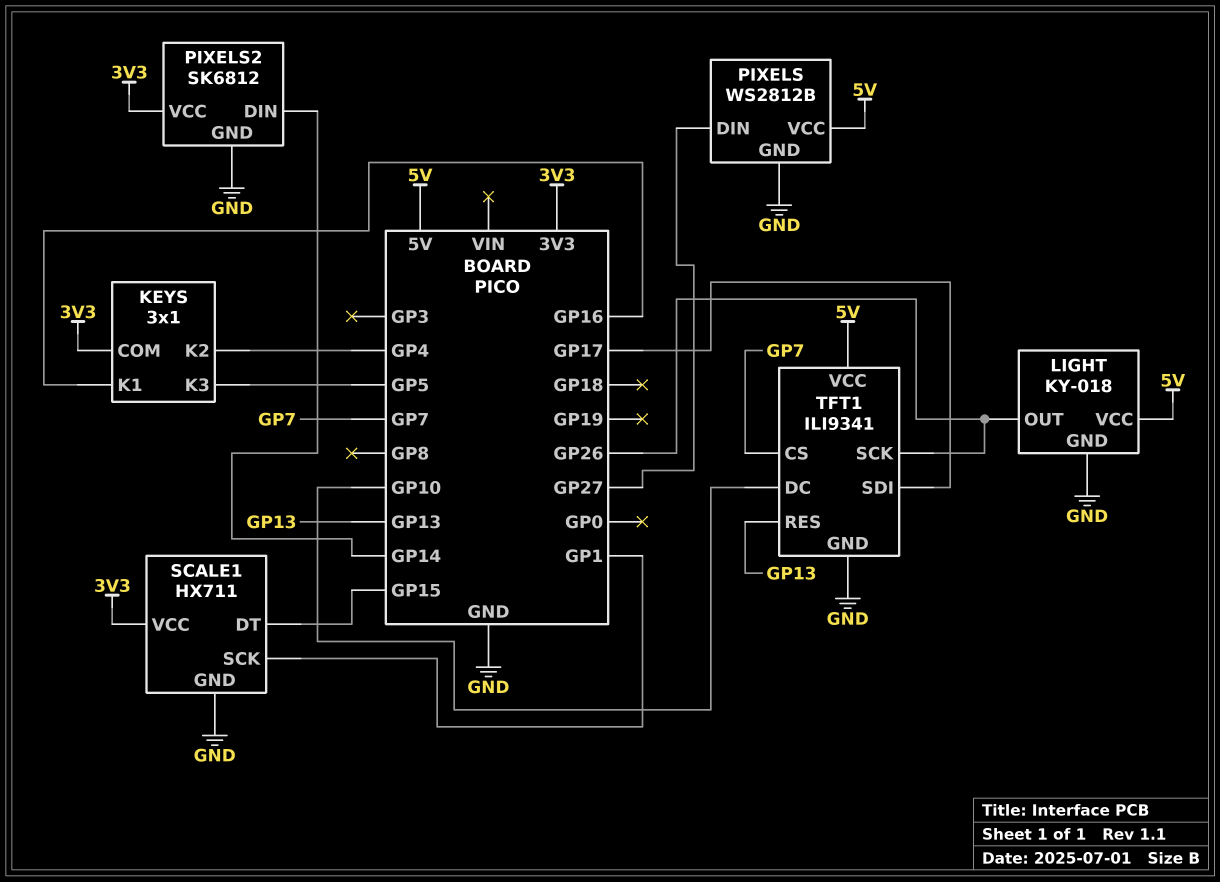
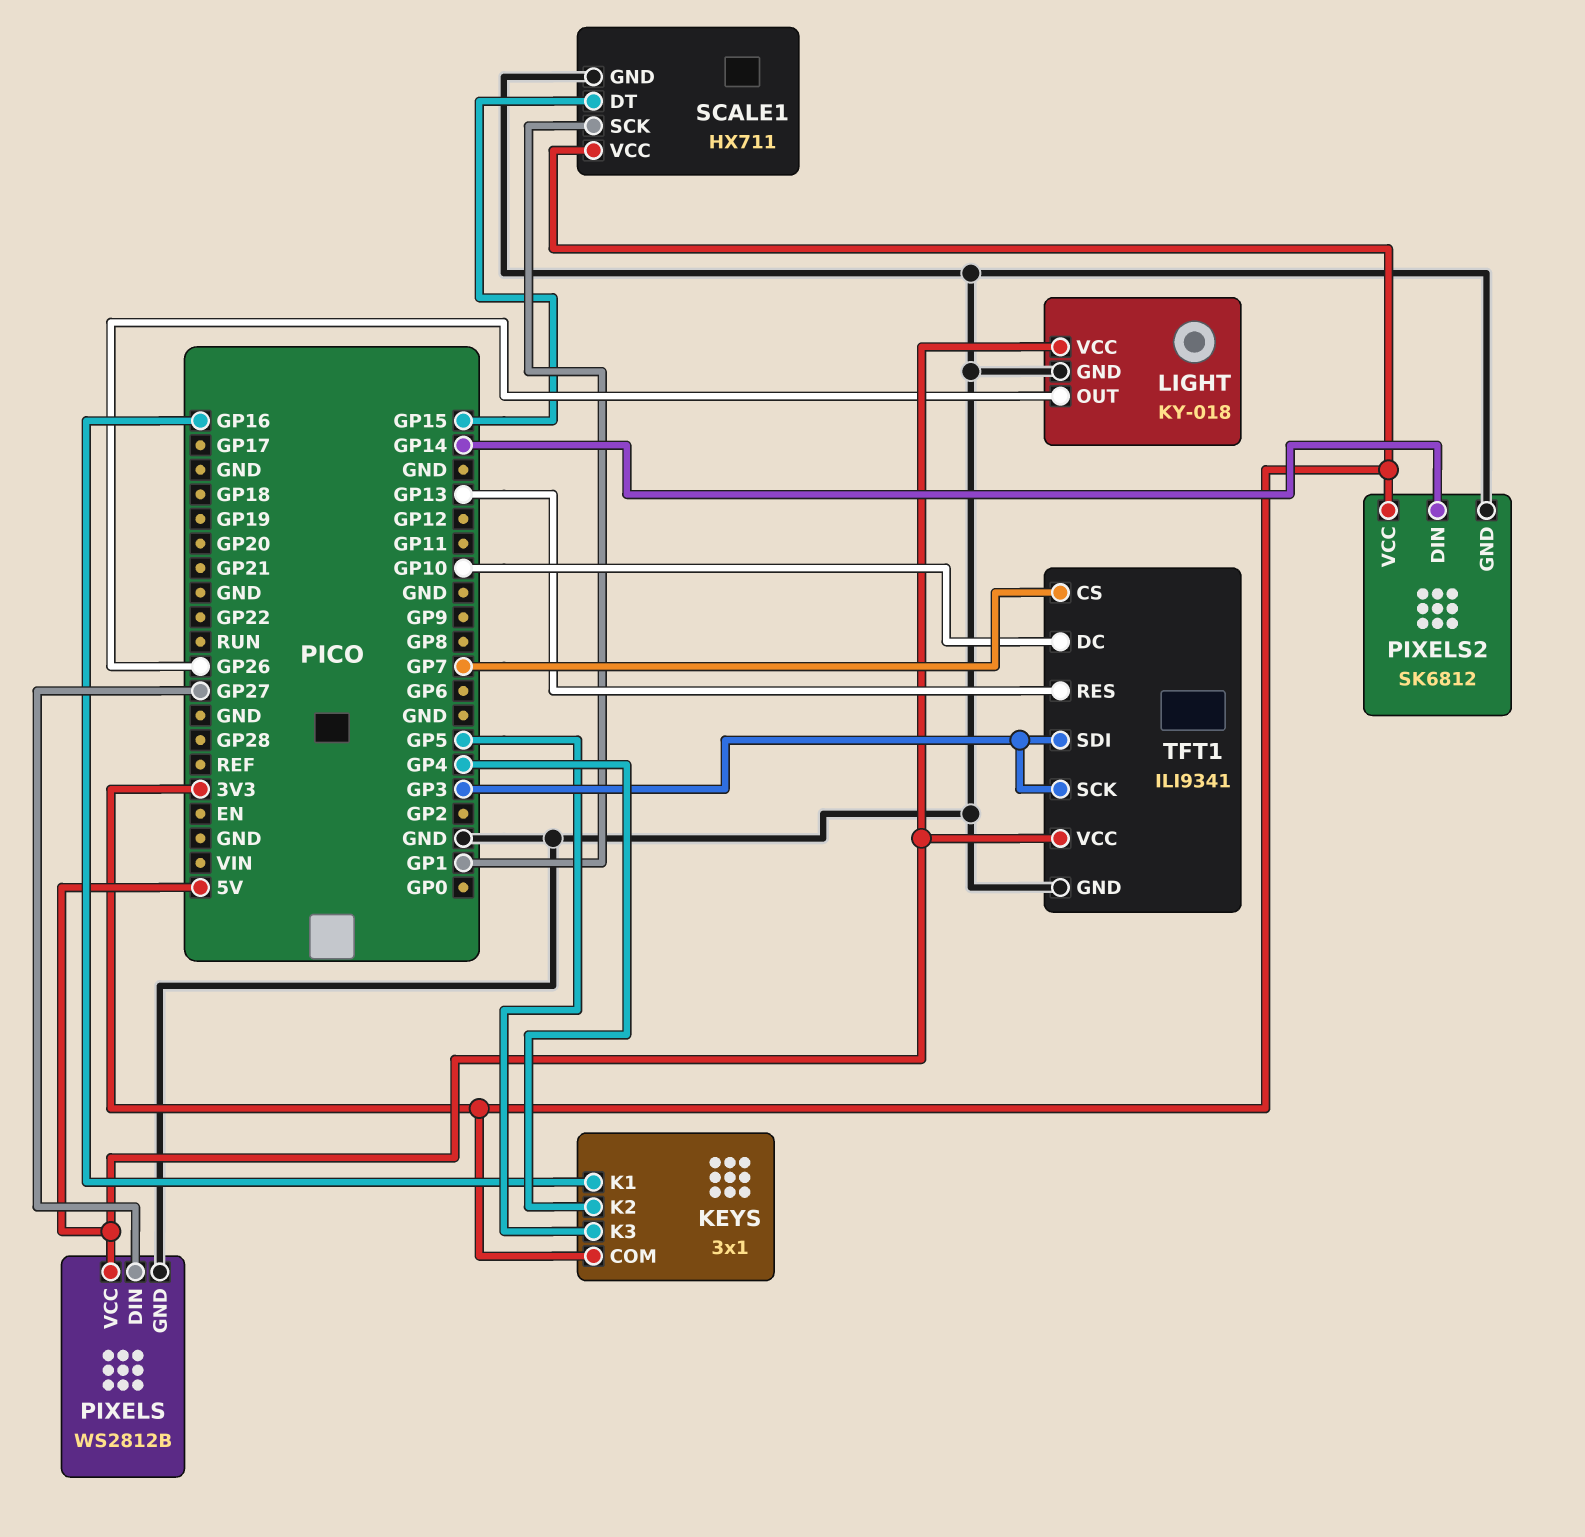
TFT1 pin SCK: GP26 -> GP3
TFT1 pin SDI: GP17 -> GP3

